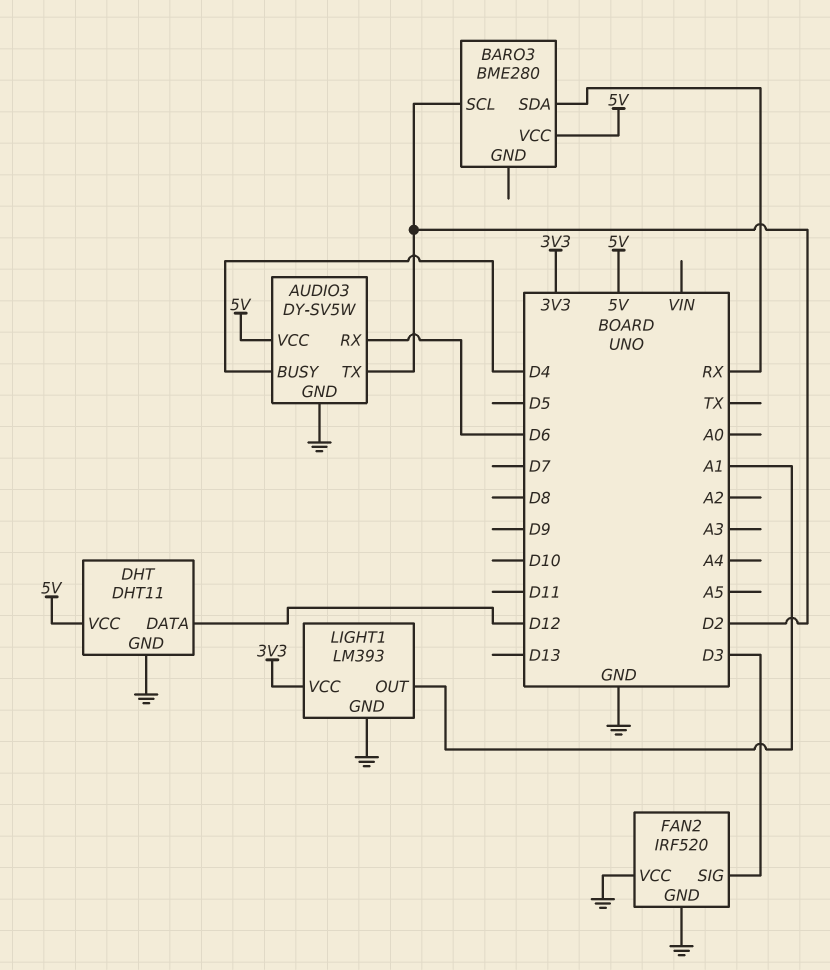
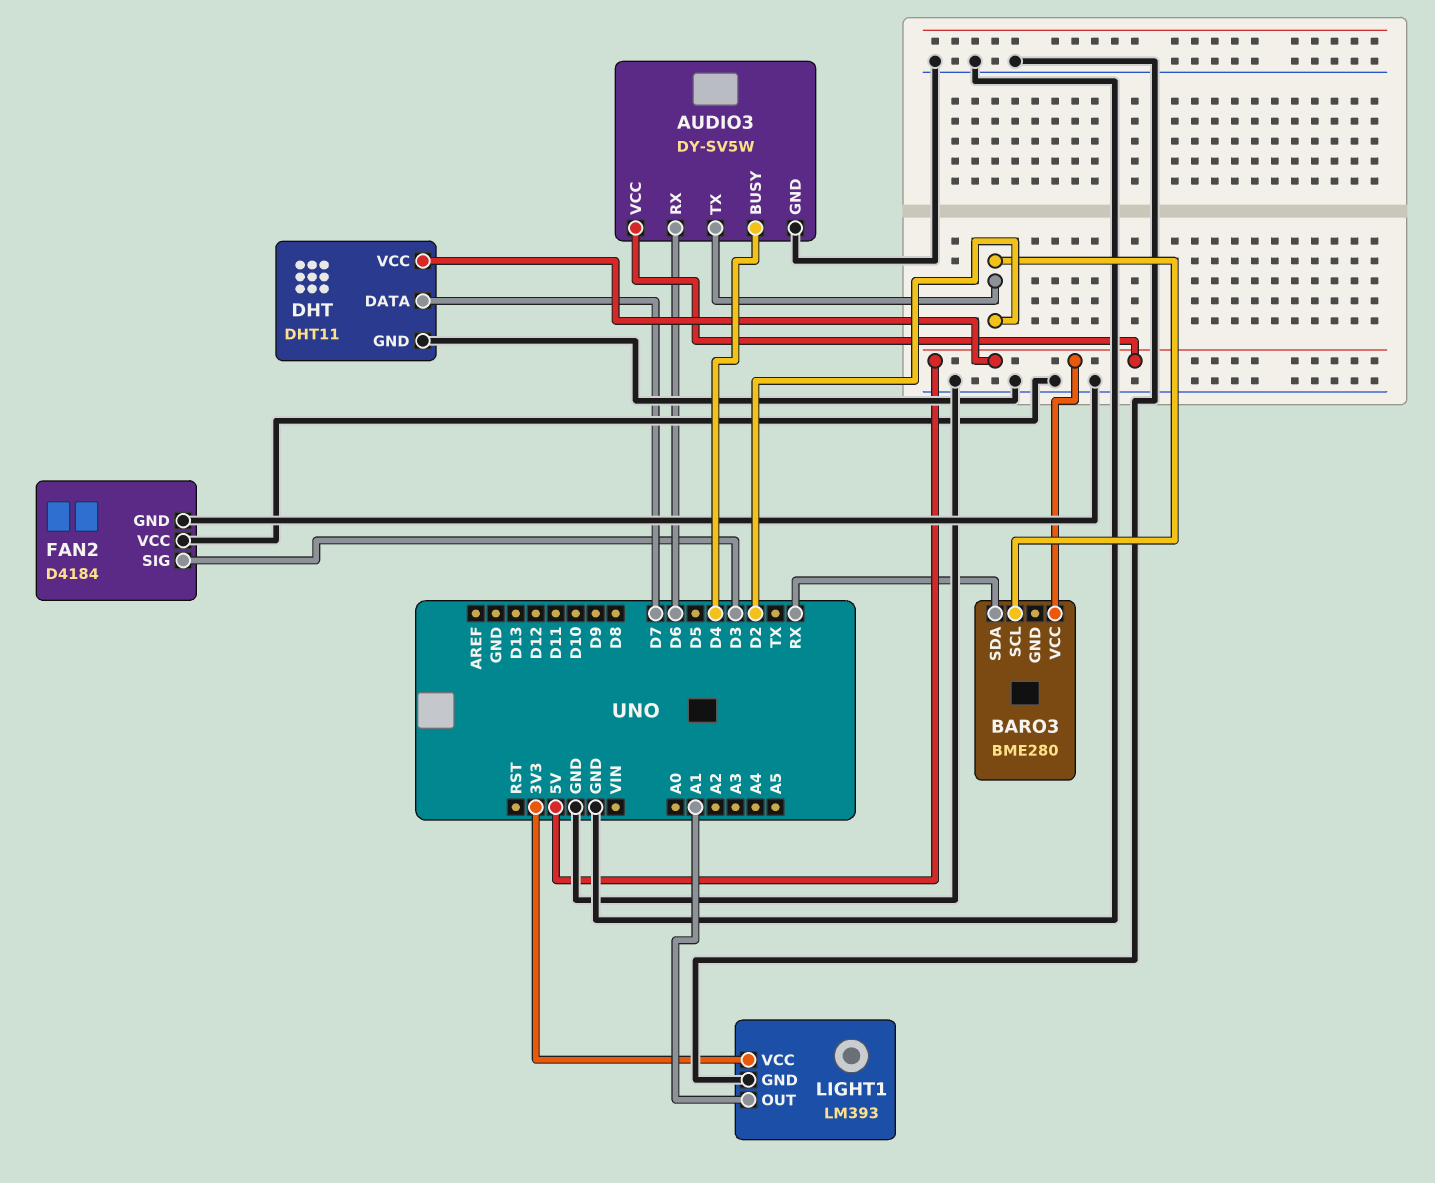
DHT pin DATA: D12 -> D7
FAN2: IRF520 -> D4184

